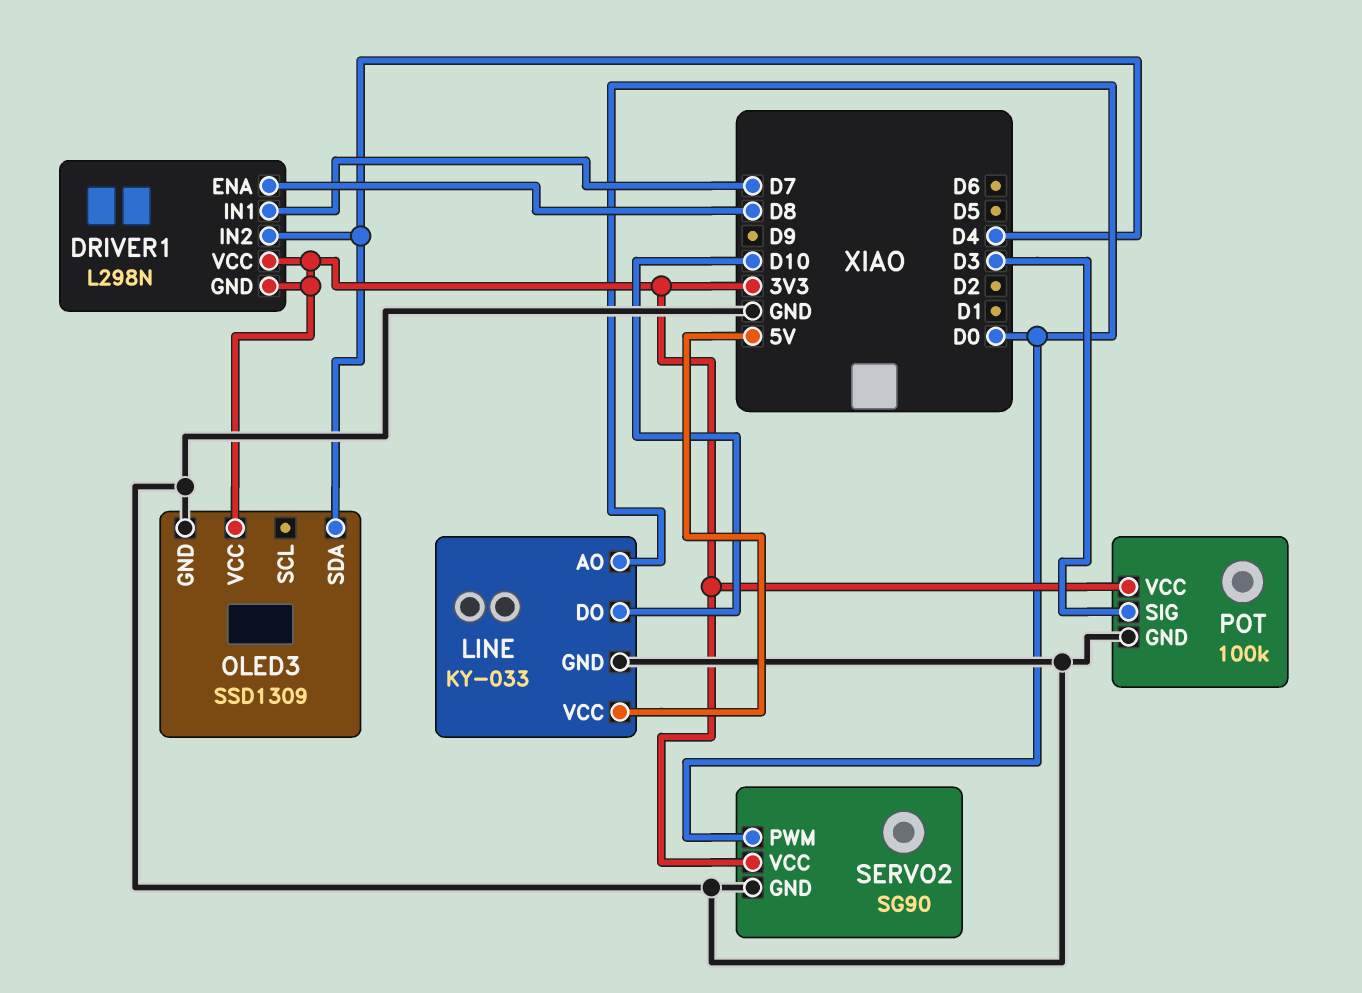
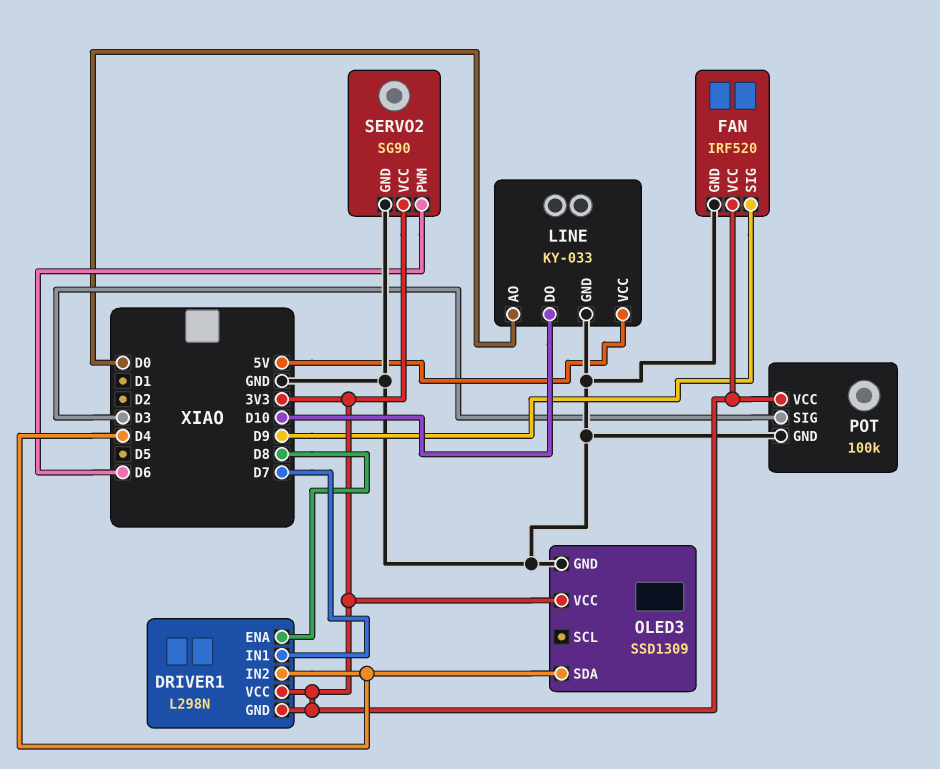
FAN: none -> IRF520
FAN pin GND: none -> GND
FAN pin SIG: none -> D9
FAN pin VCC: none -> 3V3
SERVO2 pin PWM: D0 -> D6

